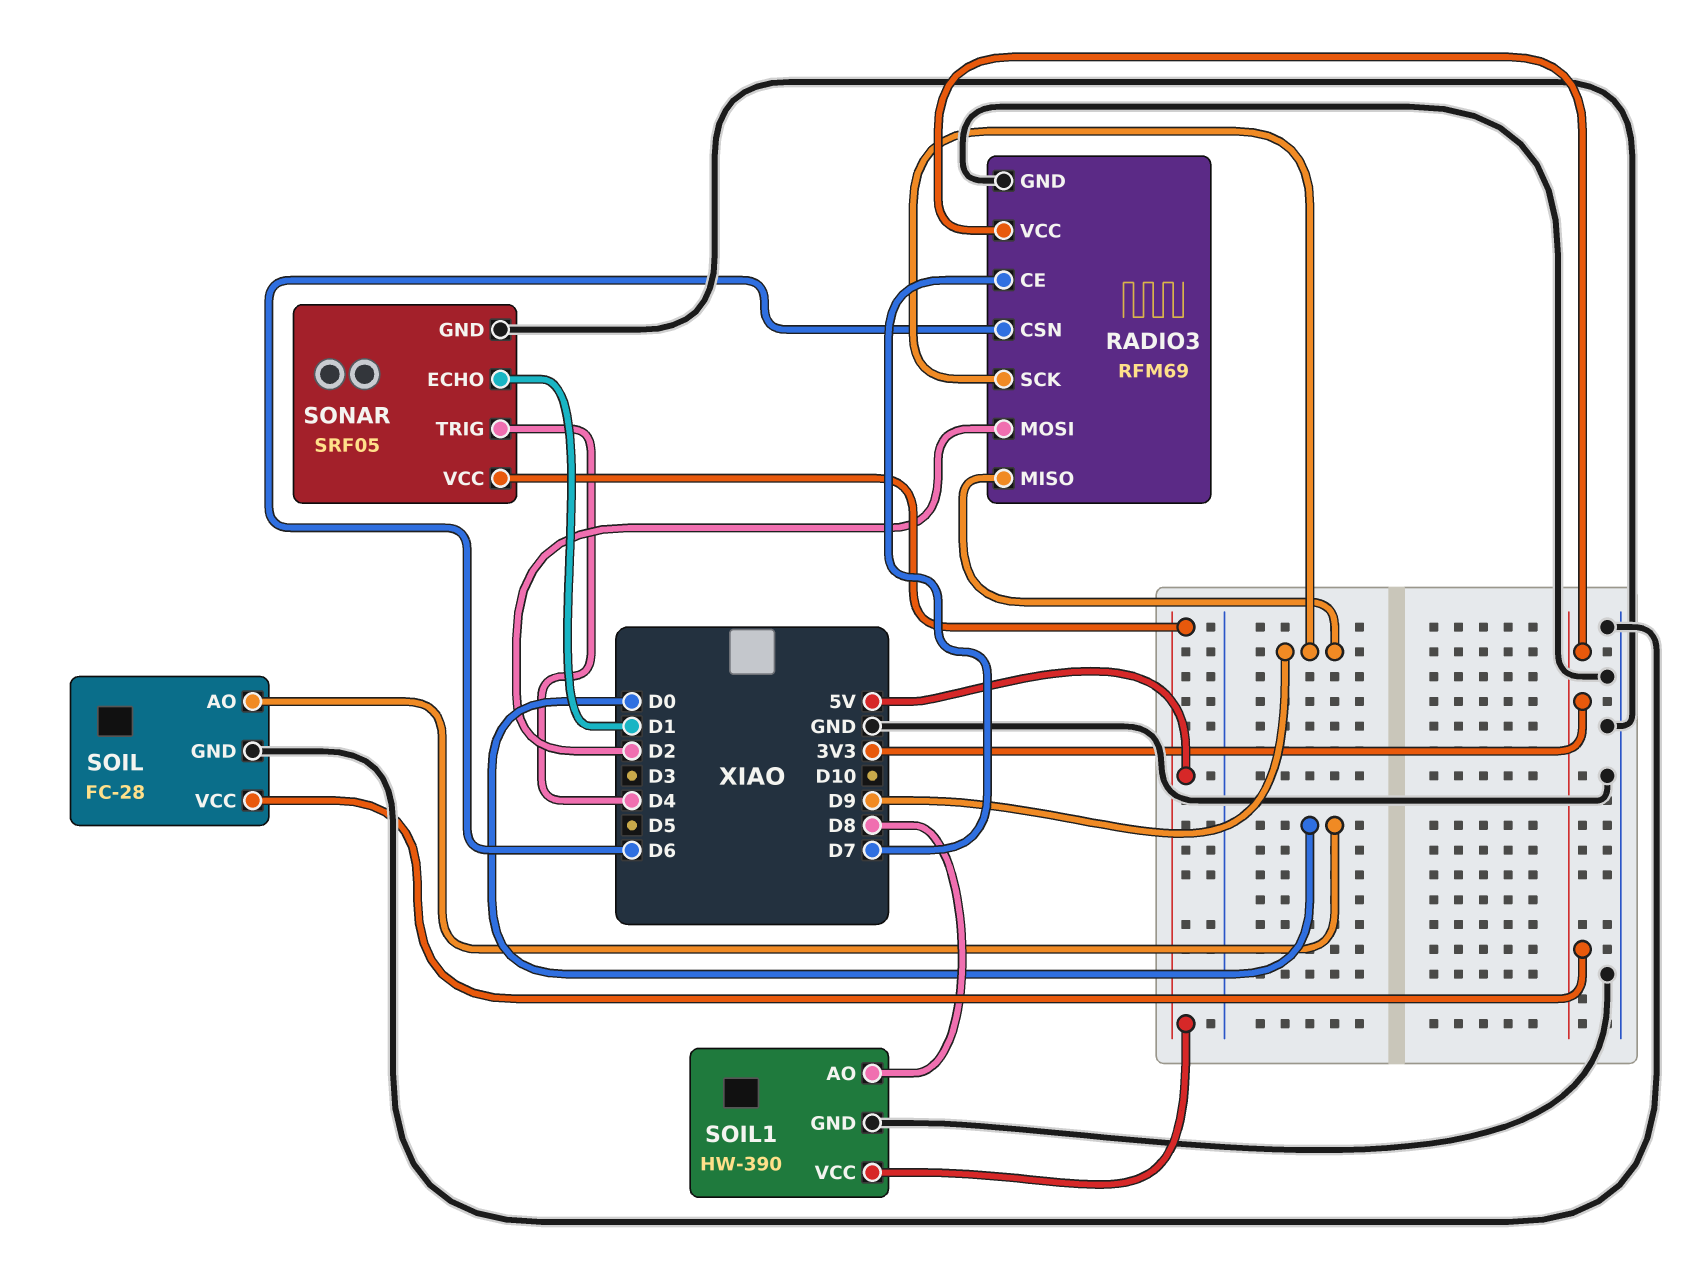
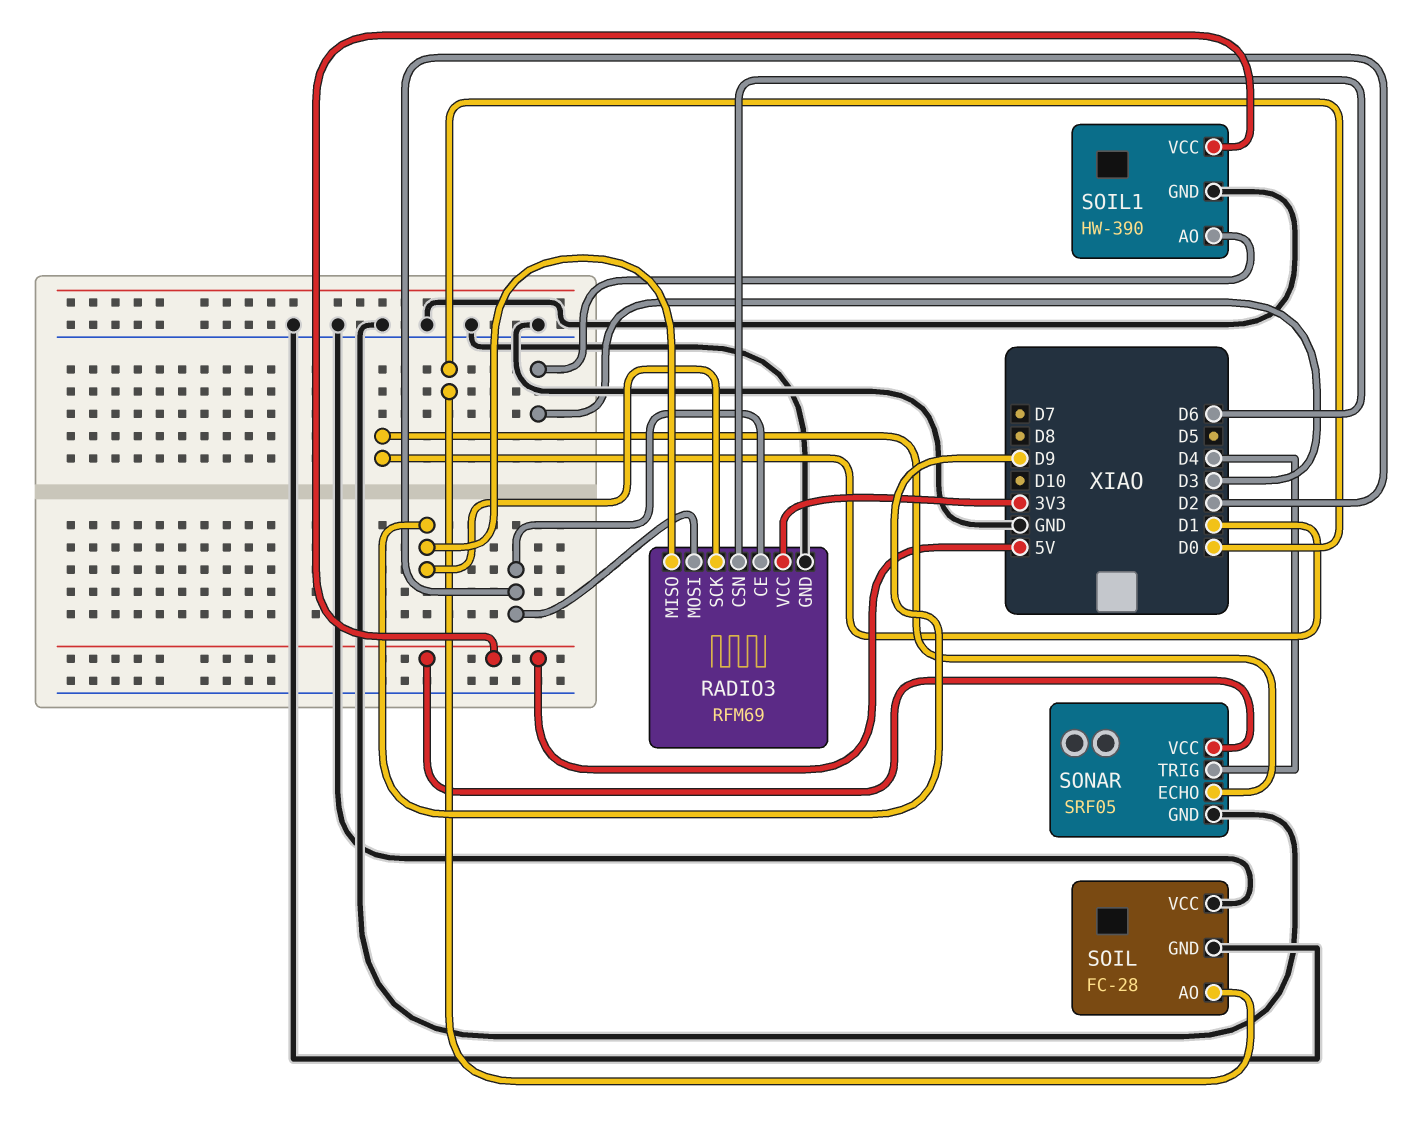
RADIO3 pin CE: D7 -> D2
SOIL pin VCC: 3V3 -> GND
SOIL1 pin AO: D8 -> D3

